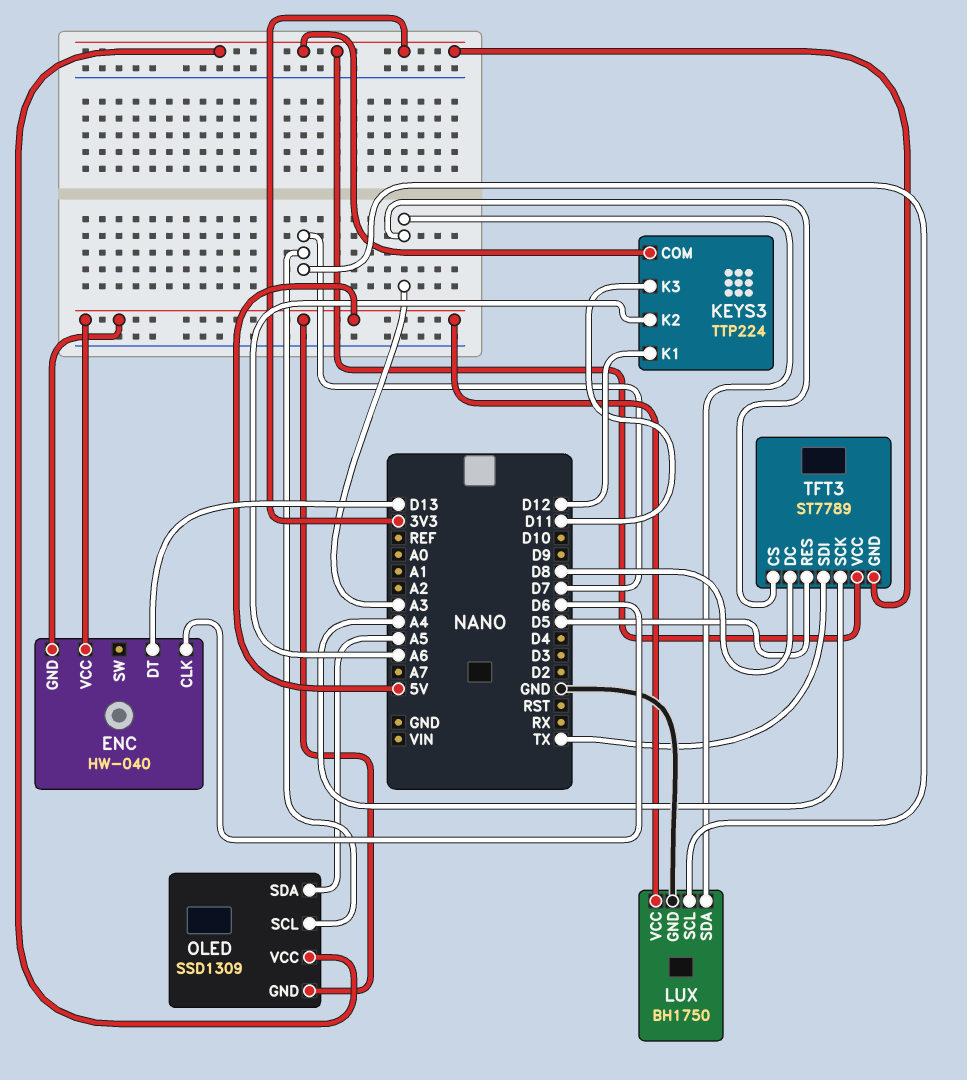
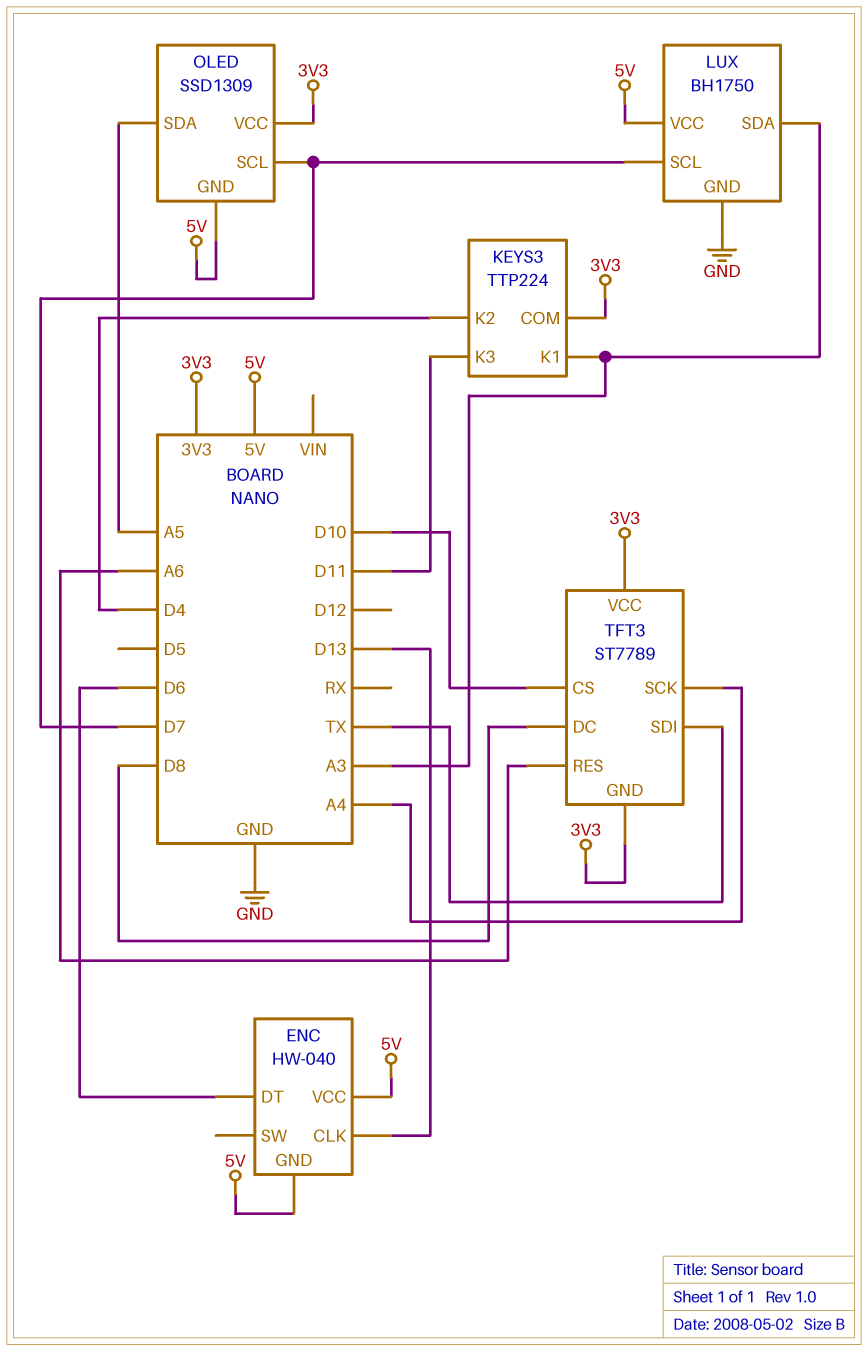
ENC pin CLK: D6 -> D13
ENC pin DT: D13 -> D6
KEYS3 pin K1: D12 -> A3
KEYS3 pin K2: A6 -> D4
TFT3 pin CS: A3 -> D10
TFT3 pin RES: D5 -> A6

